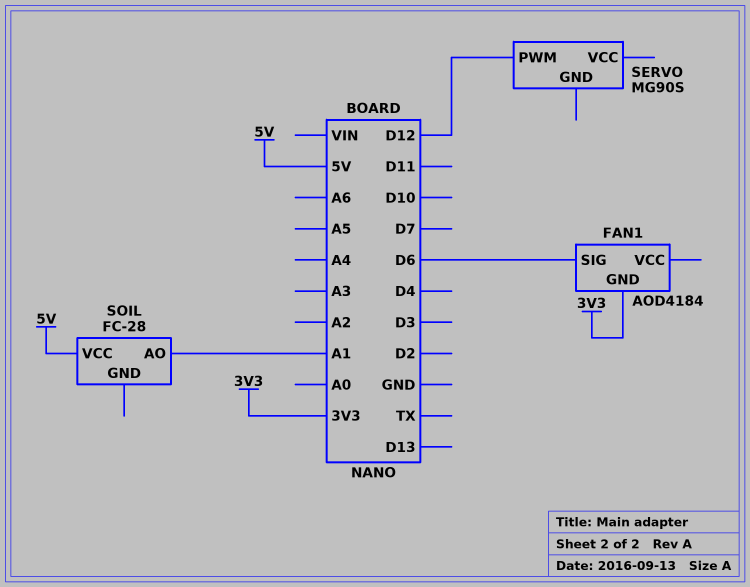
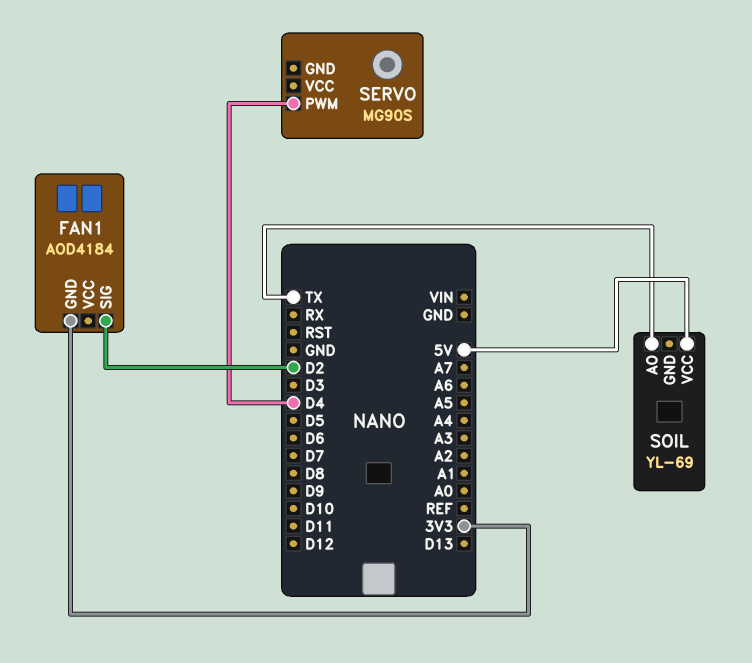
FAN1 pin SIG: D6 -> D2
SERVO pin PWM: D12 -> D4
SOIL: FC-28 -> YL-69
SOIL pin AO: A1 -> TX

